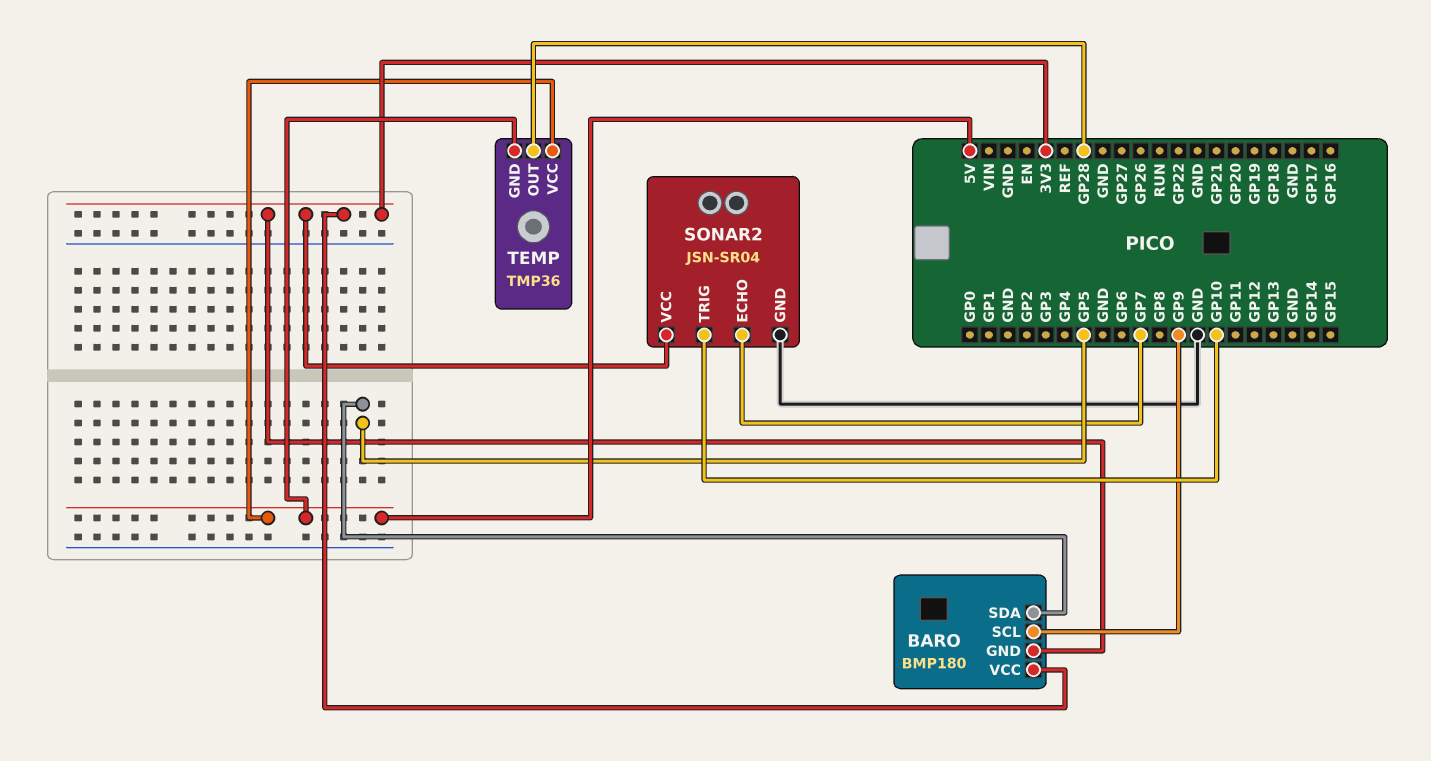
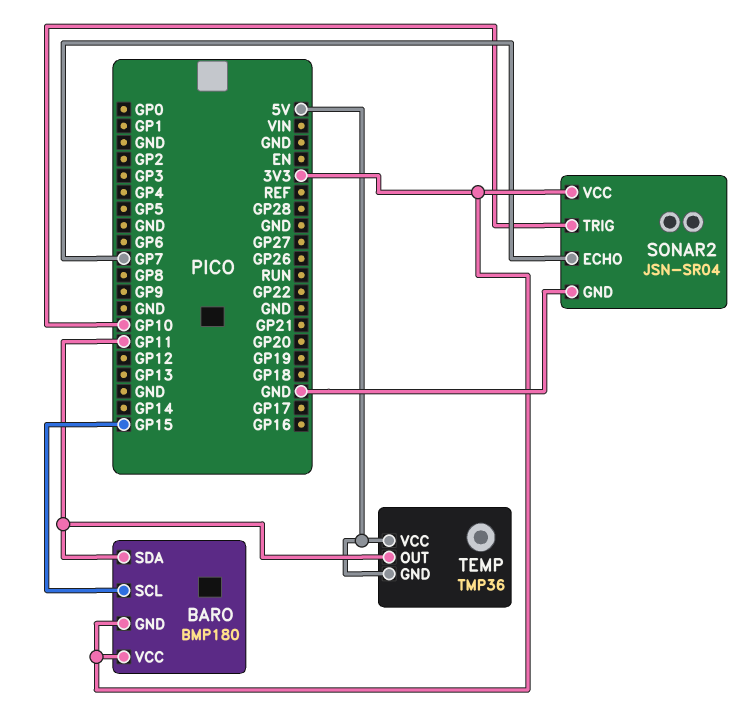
BARO pin SCL: GP9 -> GP15
BARO pin SDA: GP5 -> GP11
TEMP pin OUT: GP28 -> GP11

